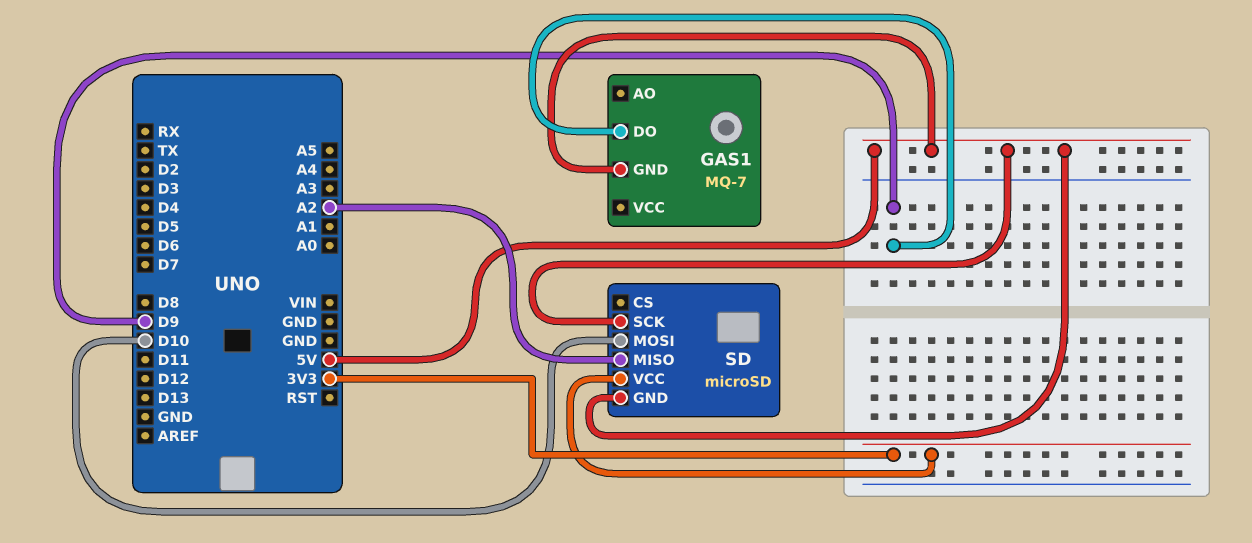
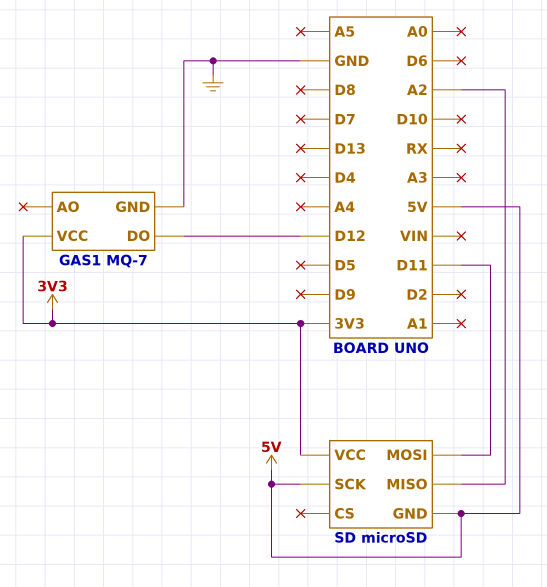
GAS1 pin DO: D9 -> D12
GAS1 pin GND: 5V -> GND
GAS1 pin VCC: none -> 3V3
SD pin MOSI: D10 -> D11

